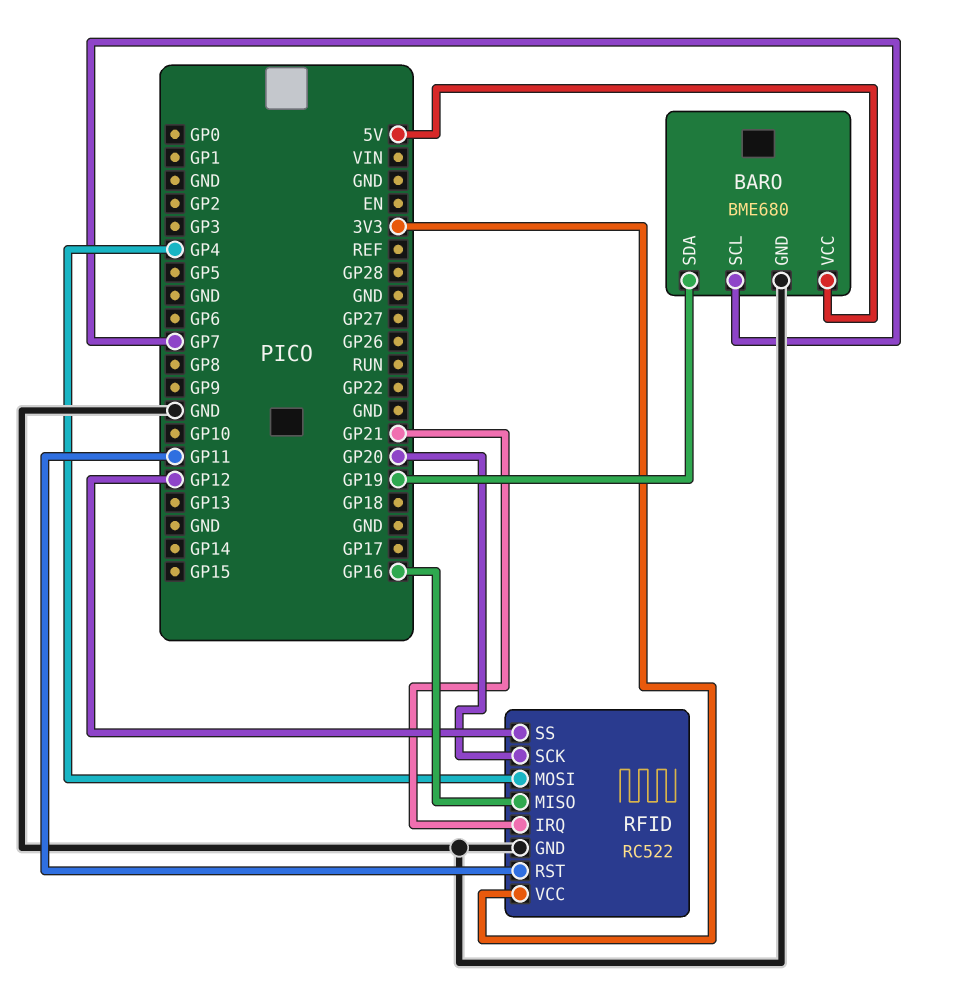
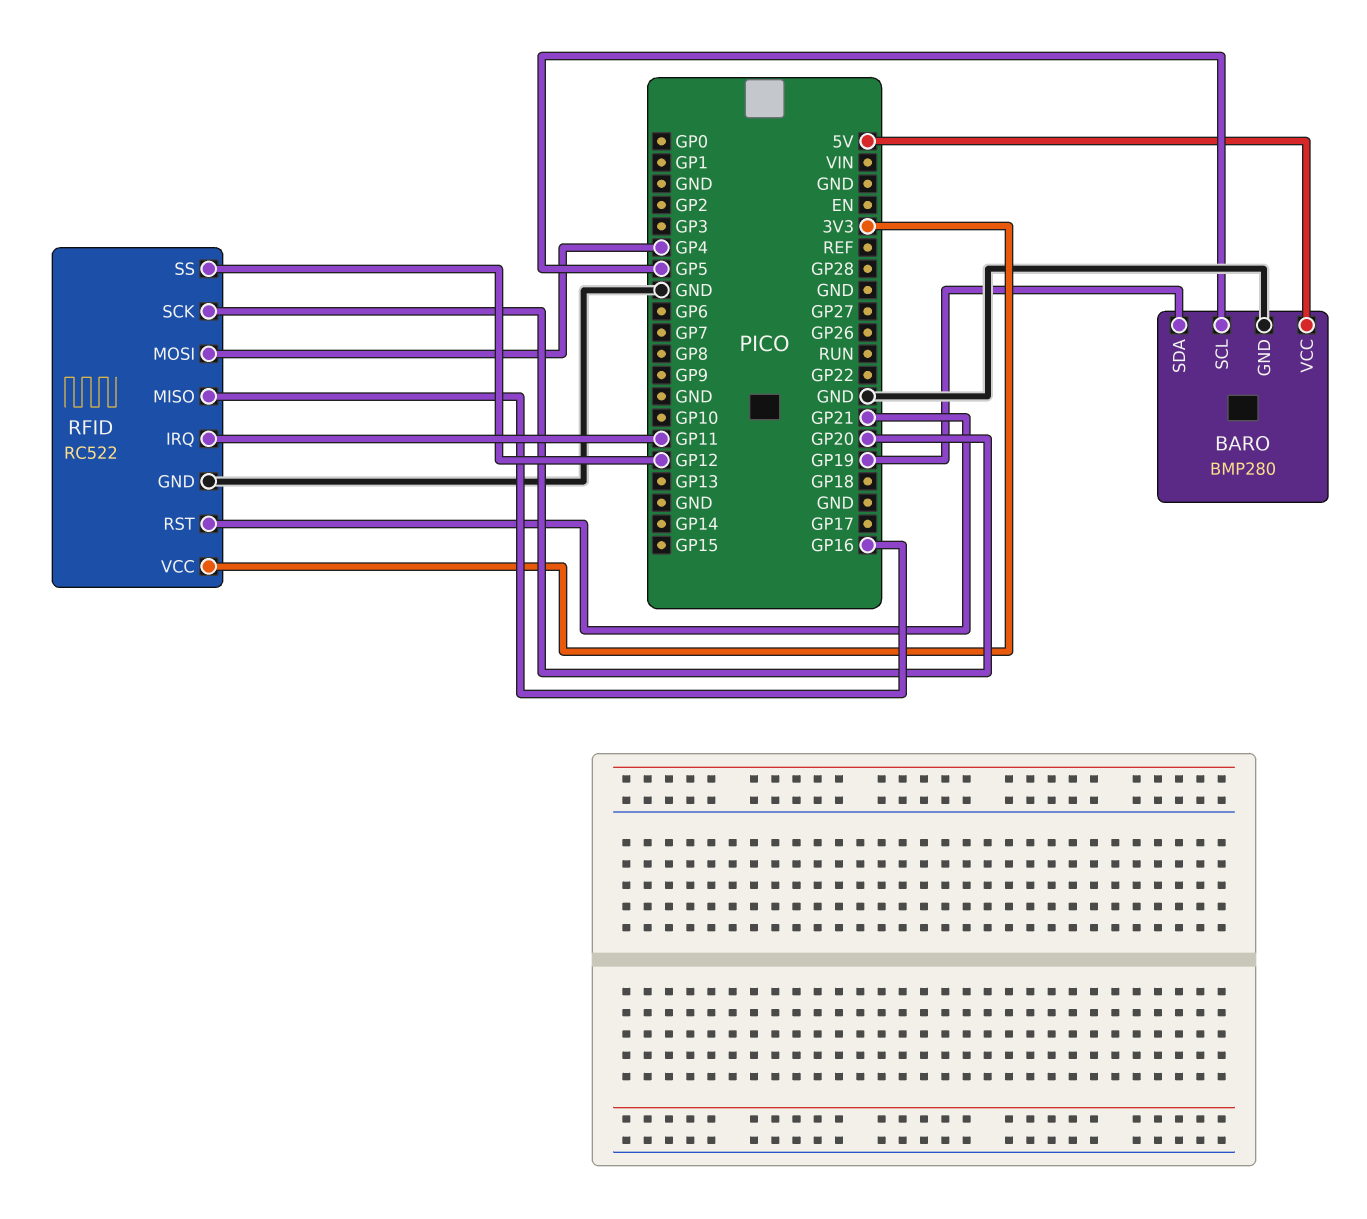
BARO: BME680 -> BMP280
BARO pin SCL: GP7 -> GP5
RFID pin IRQ: GP21 -> GP11
RFID pin RST: GP11 -> GP21

